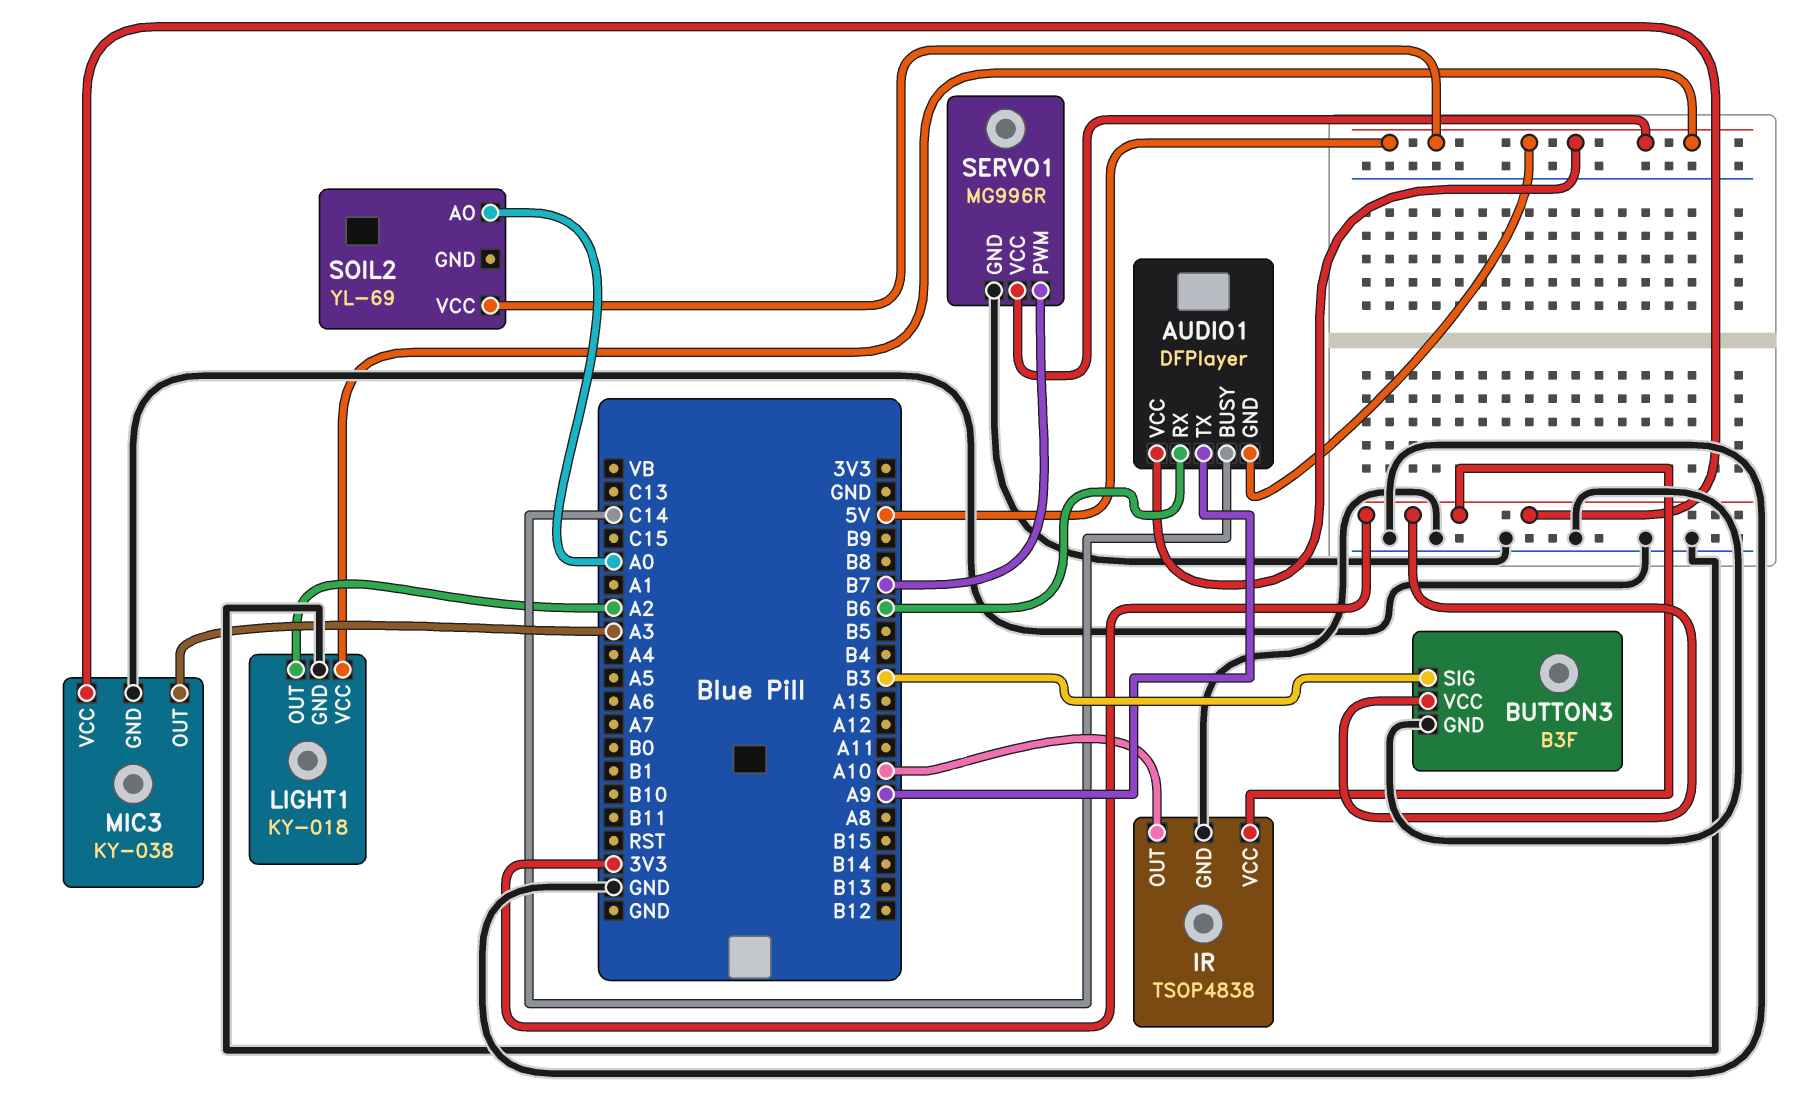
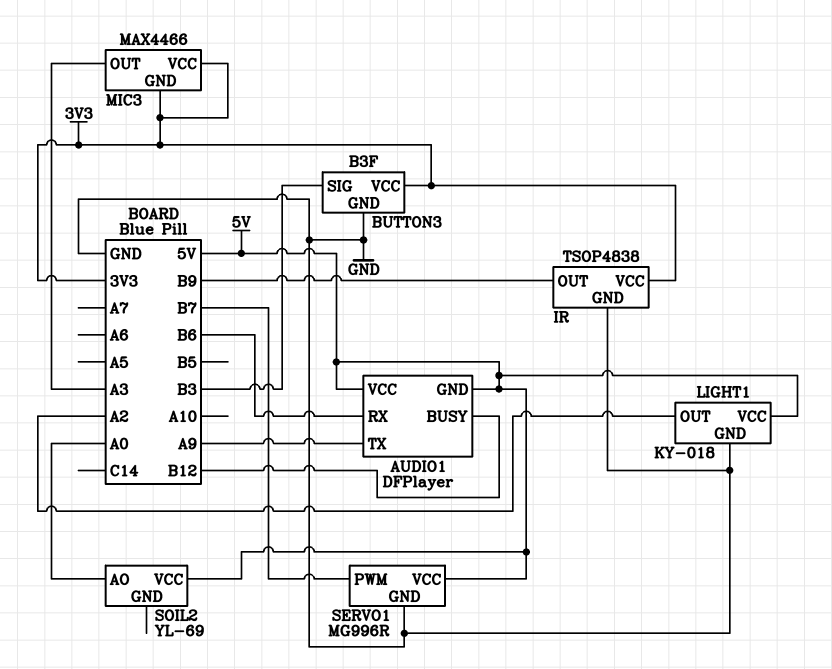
AUDIO1 pin BUSY: C14 -> B12
IR pin OUT: A10 -> B9
MIC3: KY-038 -> MAX4466
MIC3 pin GND: GND -> 3V3

